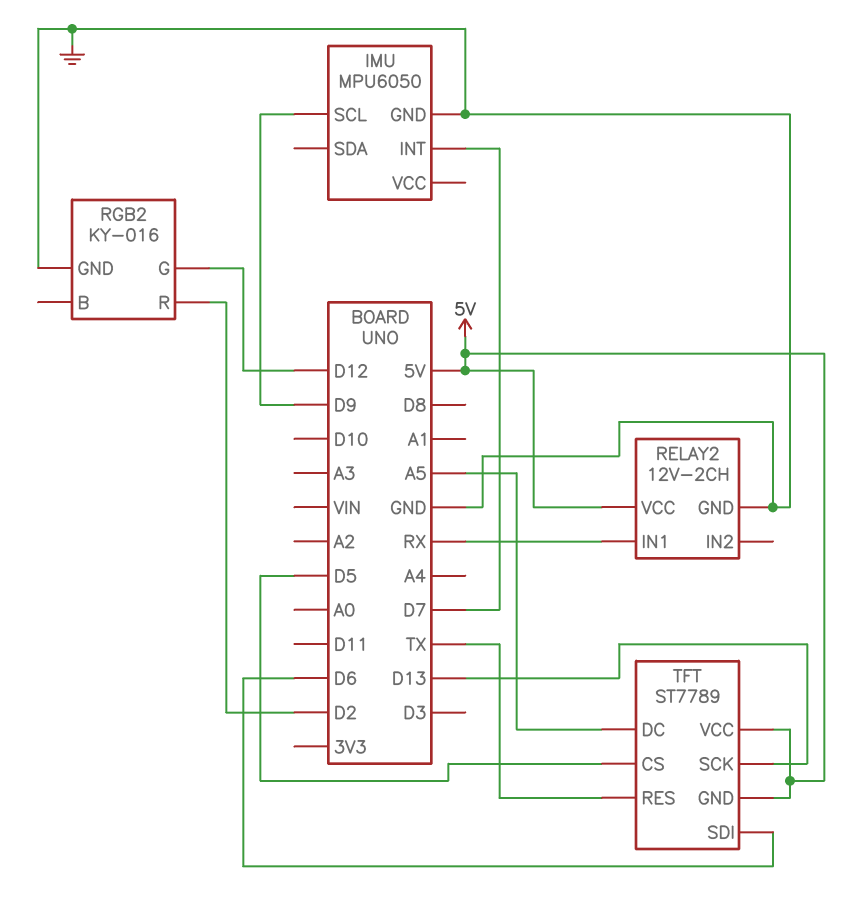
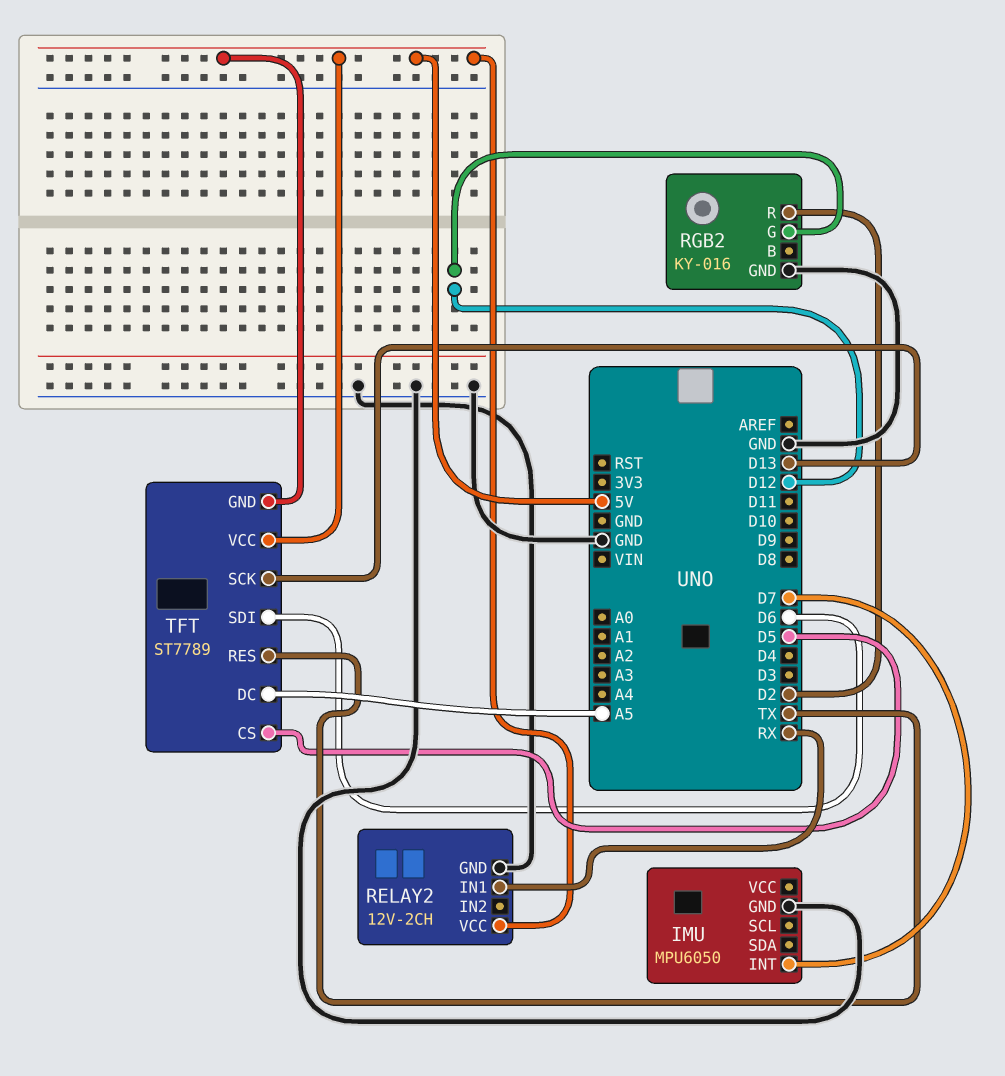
IMU pin SCL: D9 -> none

